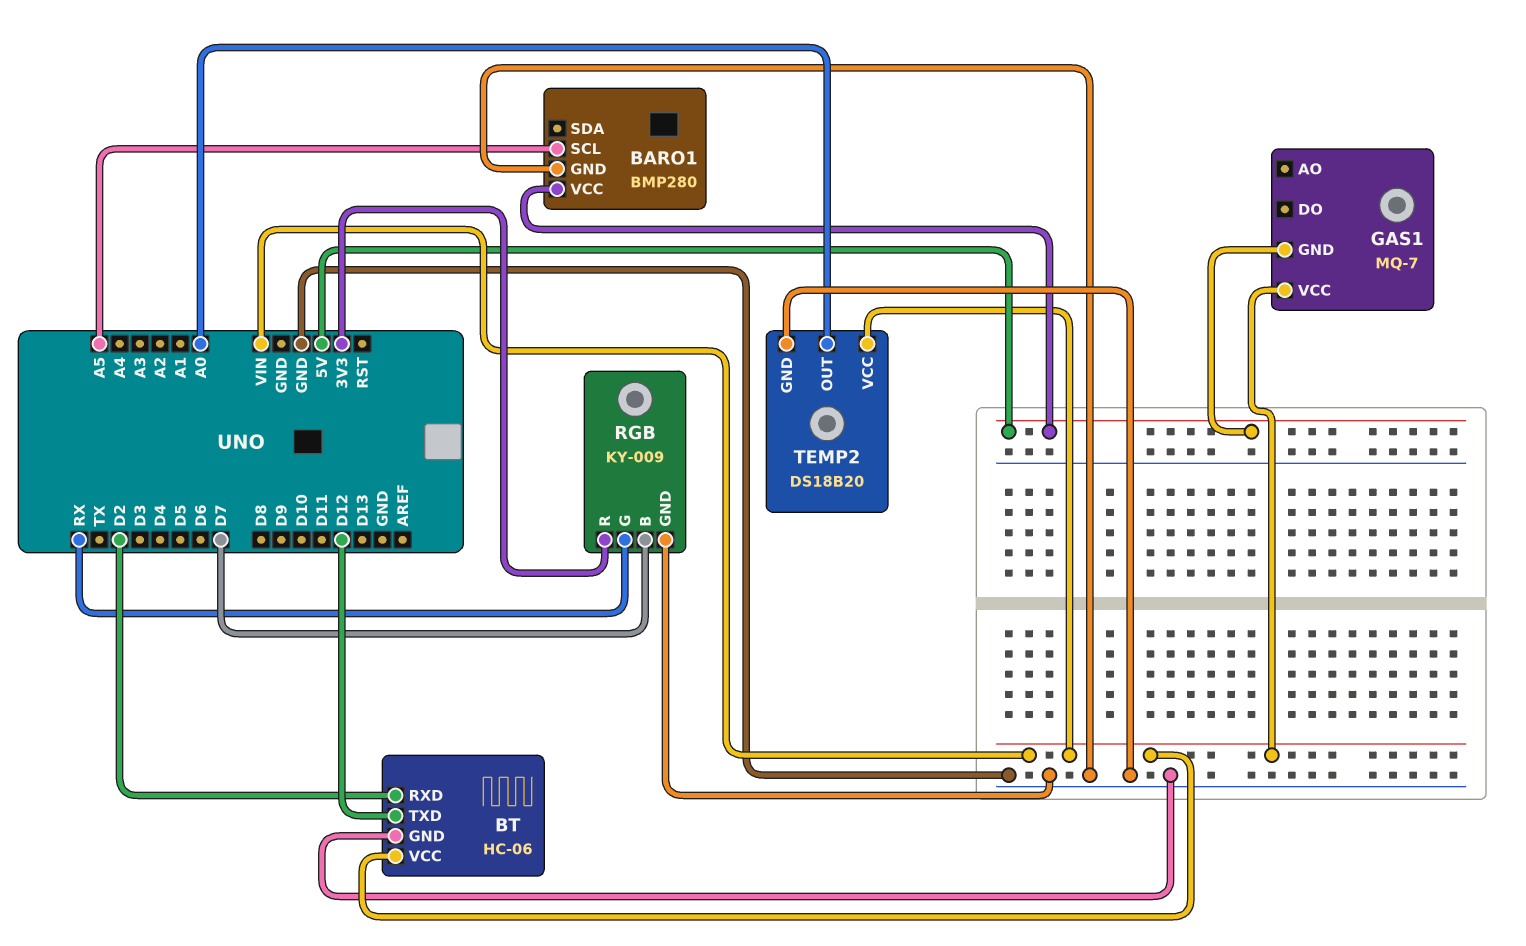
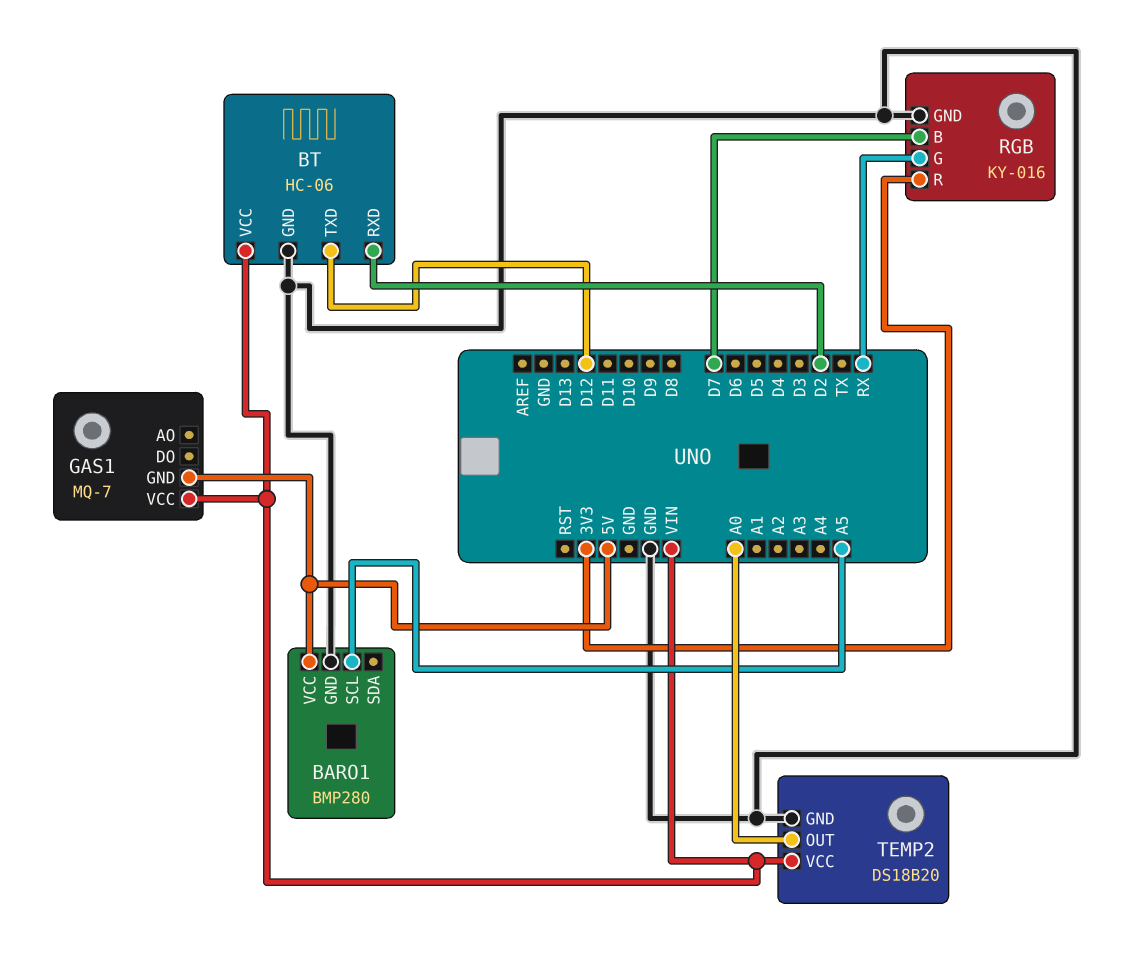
RGB: KY-009 -> KY-016

